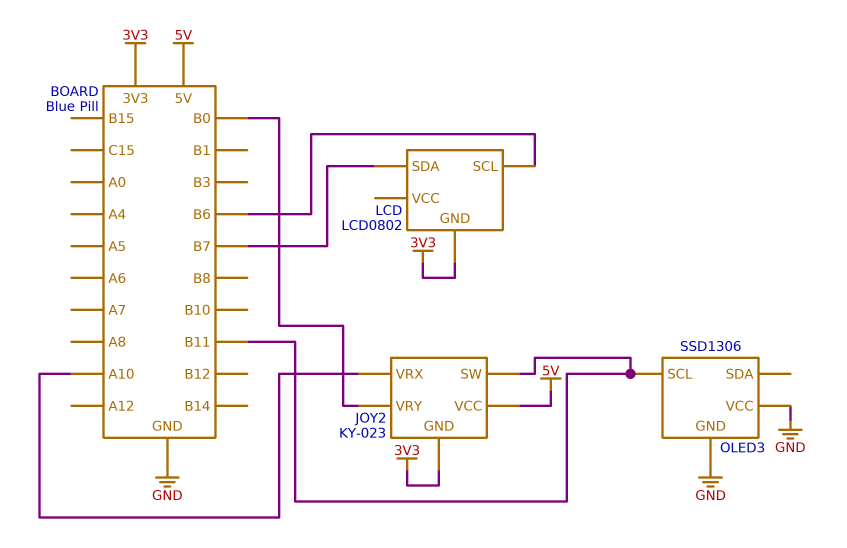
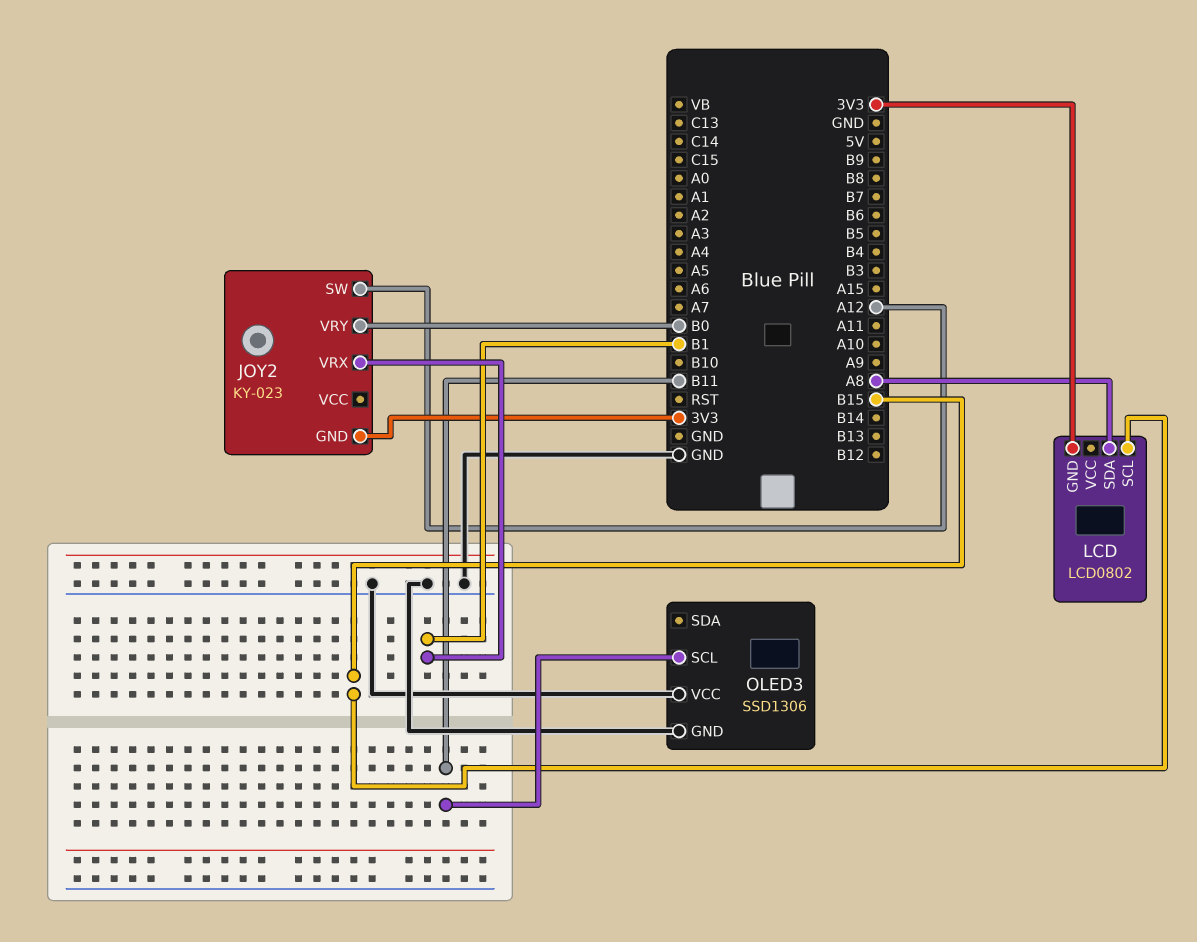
JOY2 pin SW: B11 -> A12
JOY2 pin VCC: 5V -> none
JOY2 pin VRX: A10 -> B1
LCD pin SCL: B6 -> B15
LCD pin SDA: B7 -> A8

